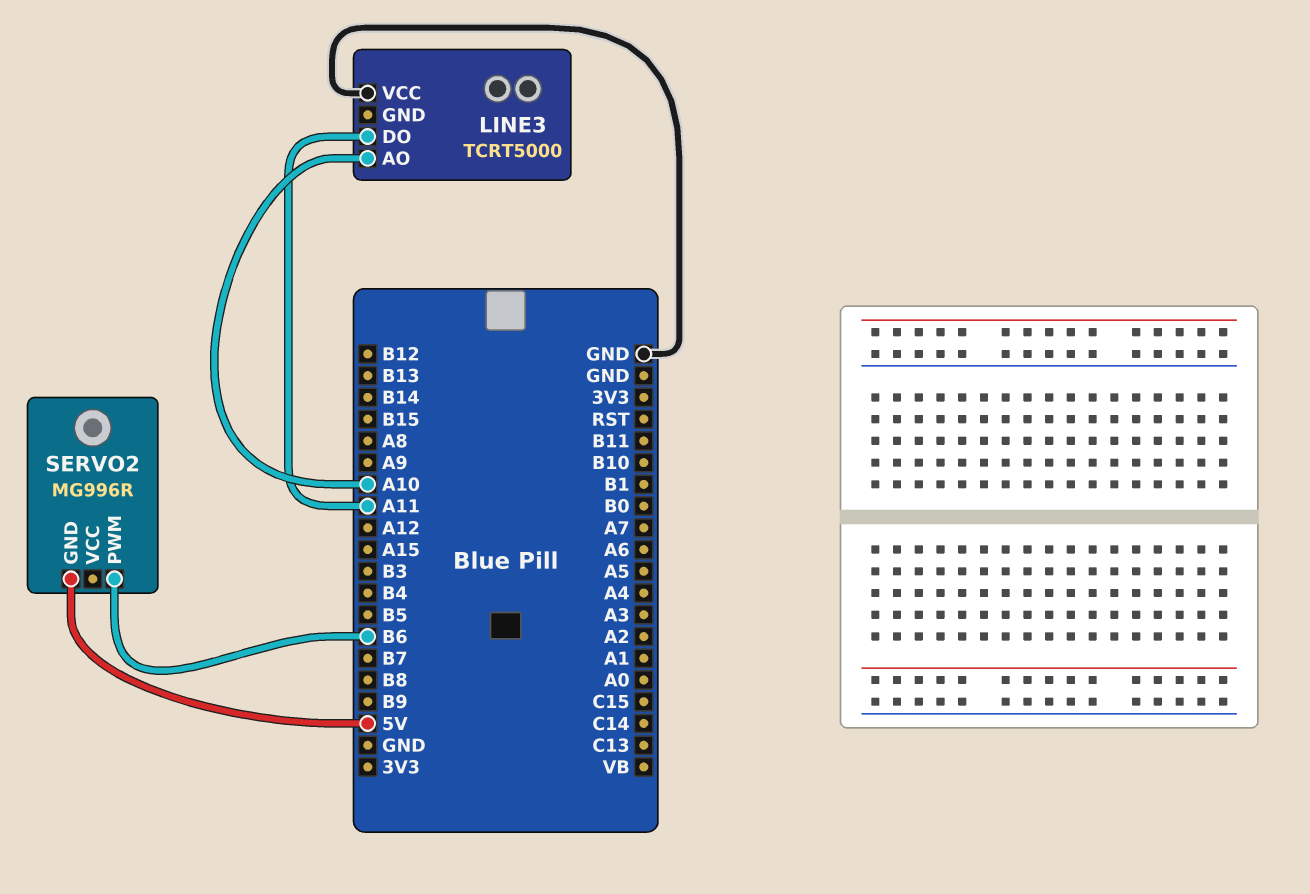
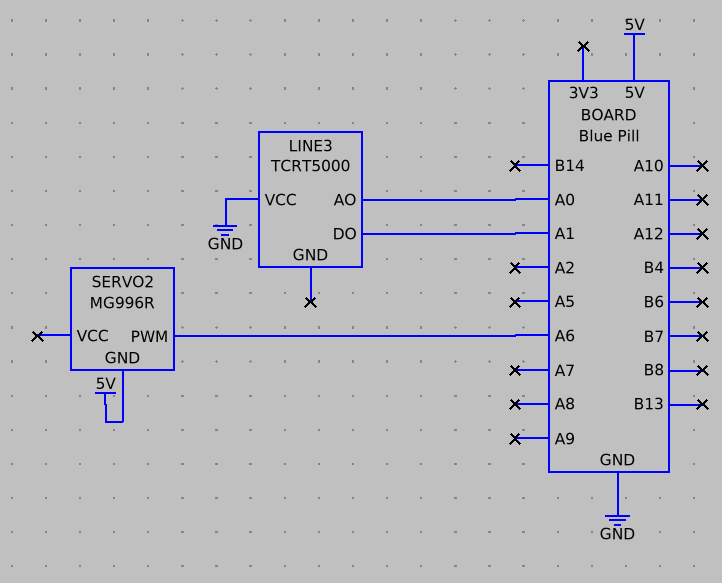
LINE3 pin AO: A10 -> A0
LINE3 pin DO: A11 -> A1
SERVO2 pin PWM: B6 -> A6

